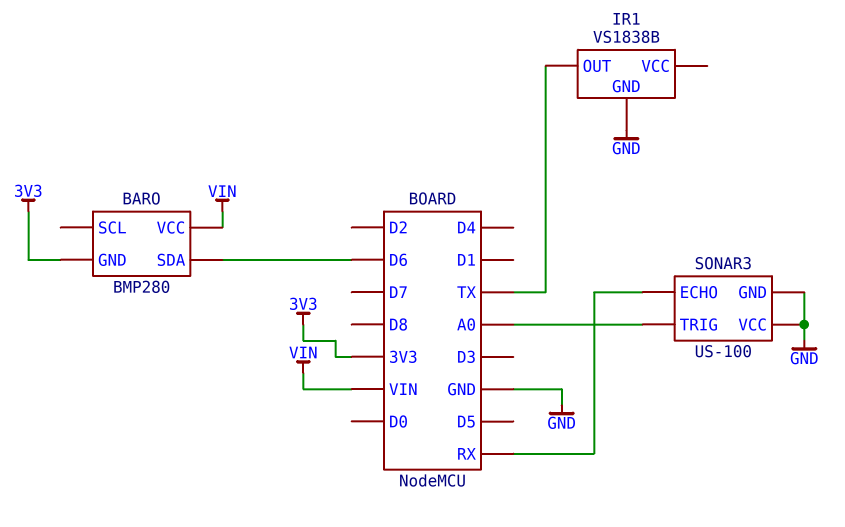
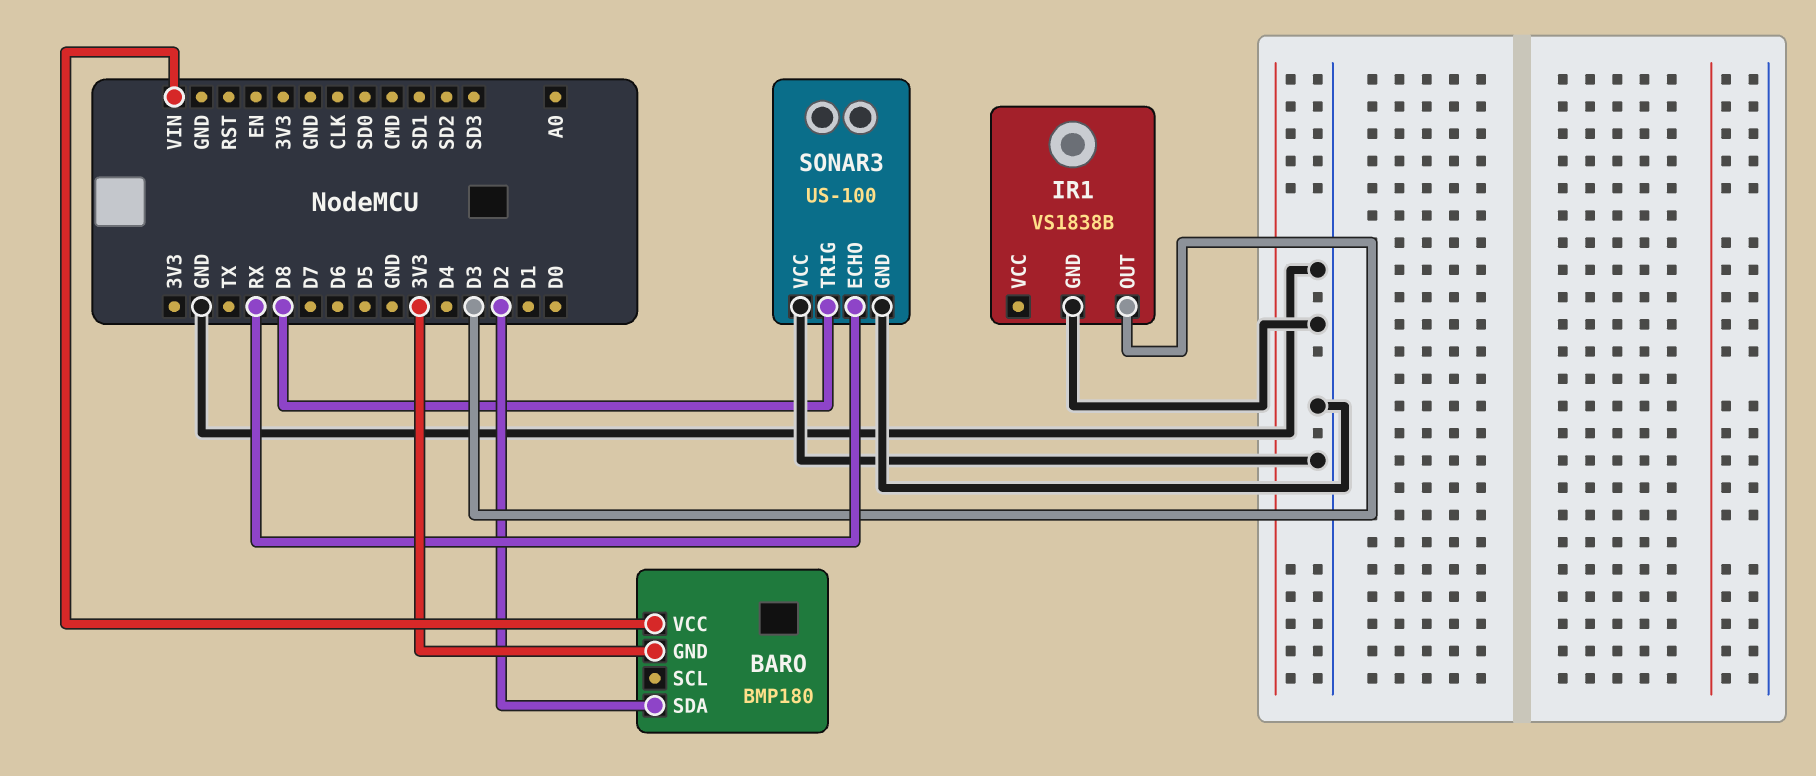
BARO: BMP280 -> BMP180
BARO pin SDA: D6 -> D2
IR1 pin OUT: TX -> D3
SONAR3 pin TRIG: A0 -> D8

